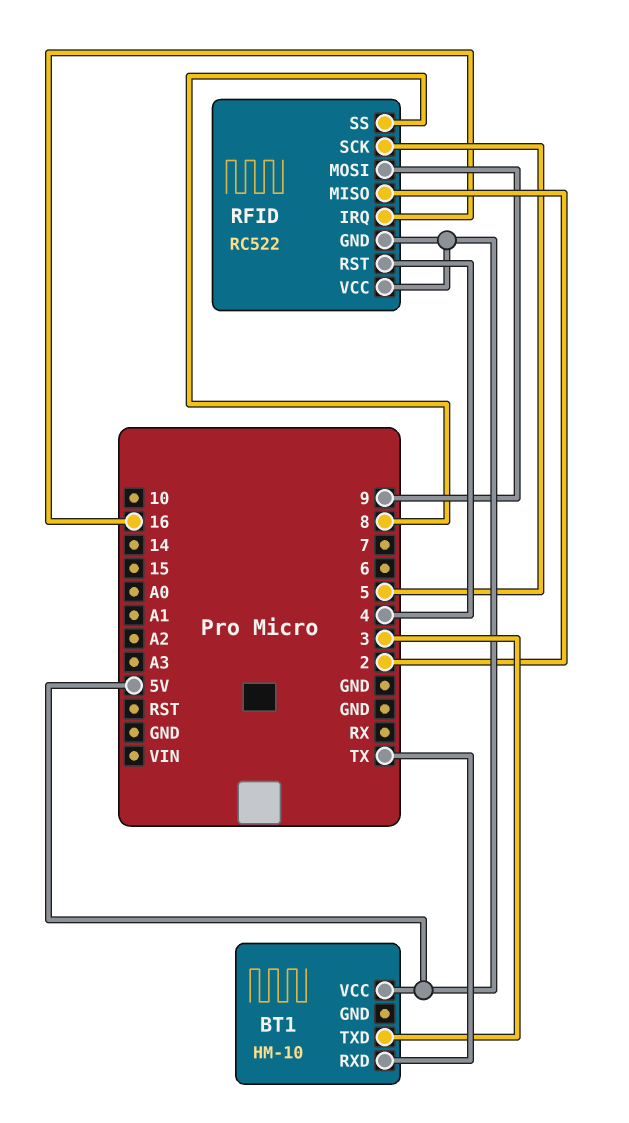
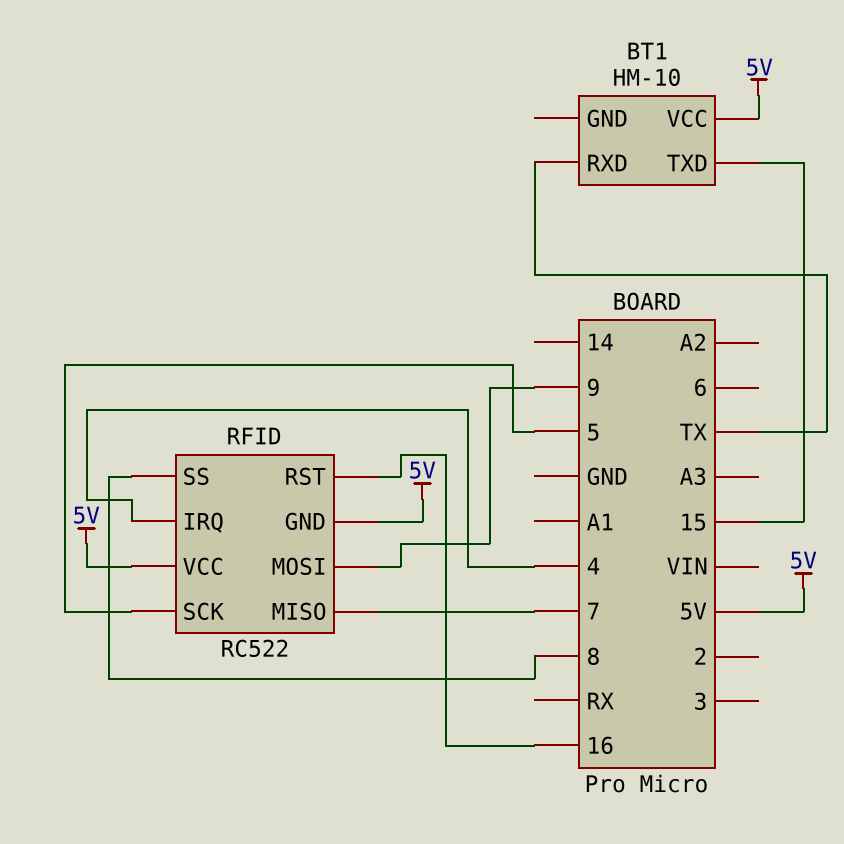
BT1 pin TXD: 3 -> 15
RFID pin IRQ: 16 -> 4
RFID pin MISO: 2 -> 7
RFID pin RST: 4 -> 16

